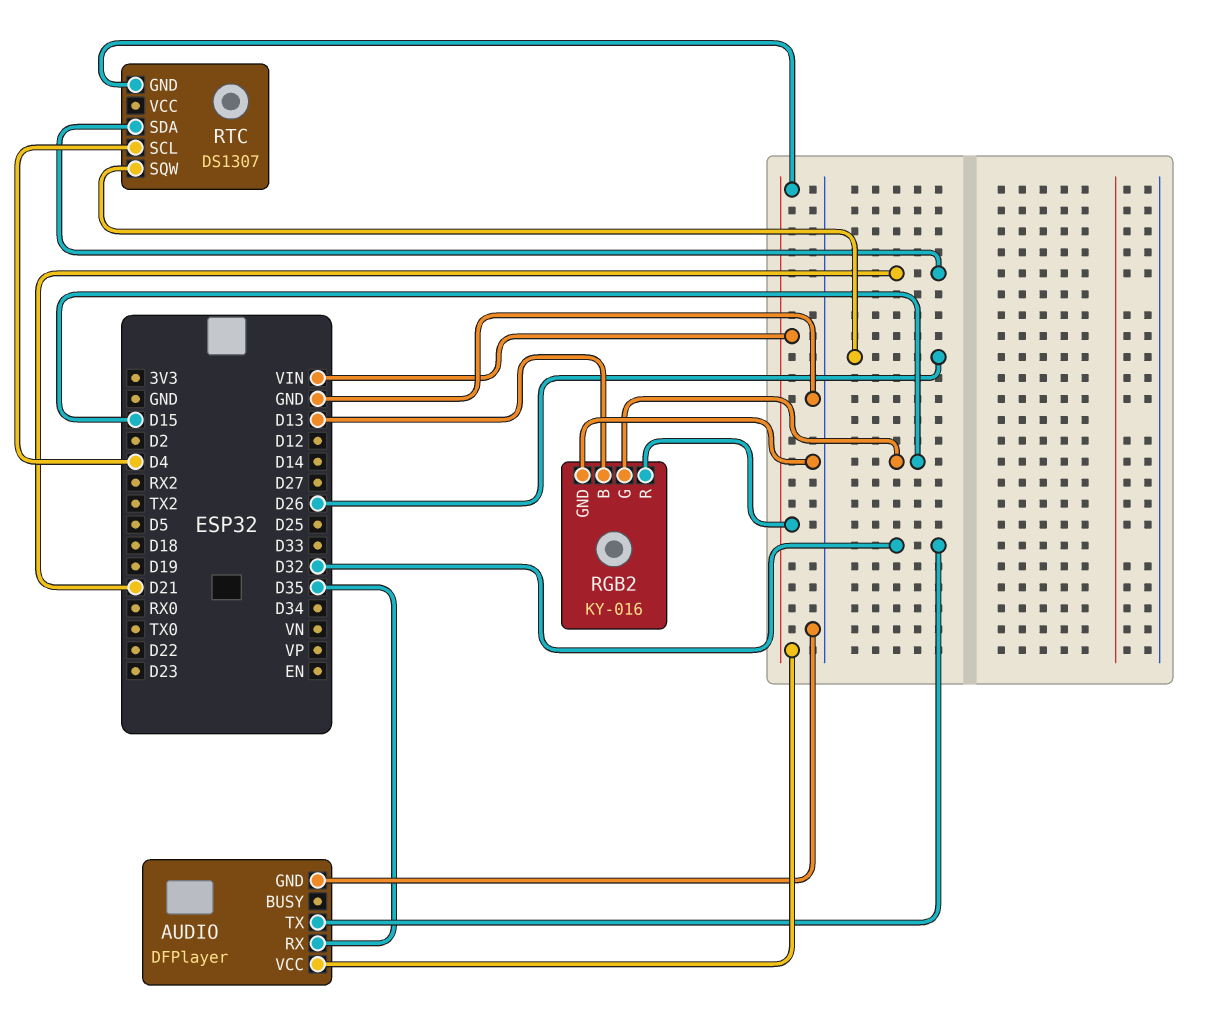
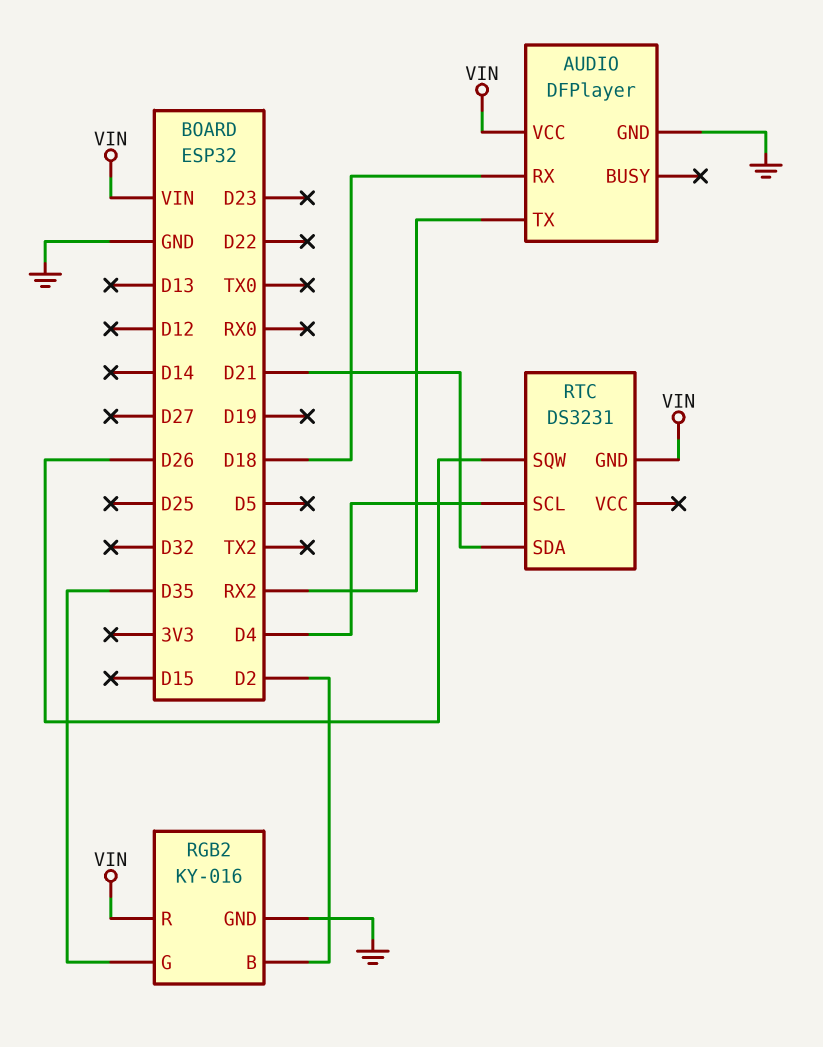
AUDIO pin RX: D35 -> D18
AUDIO pin TX: D32 -> RX2
RGB2 pin B: D13 -> D2
RGB2 pin G: D15 -> D35
RTC: DS1307 -> DS3231

